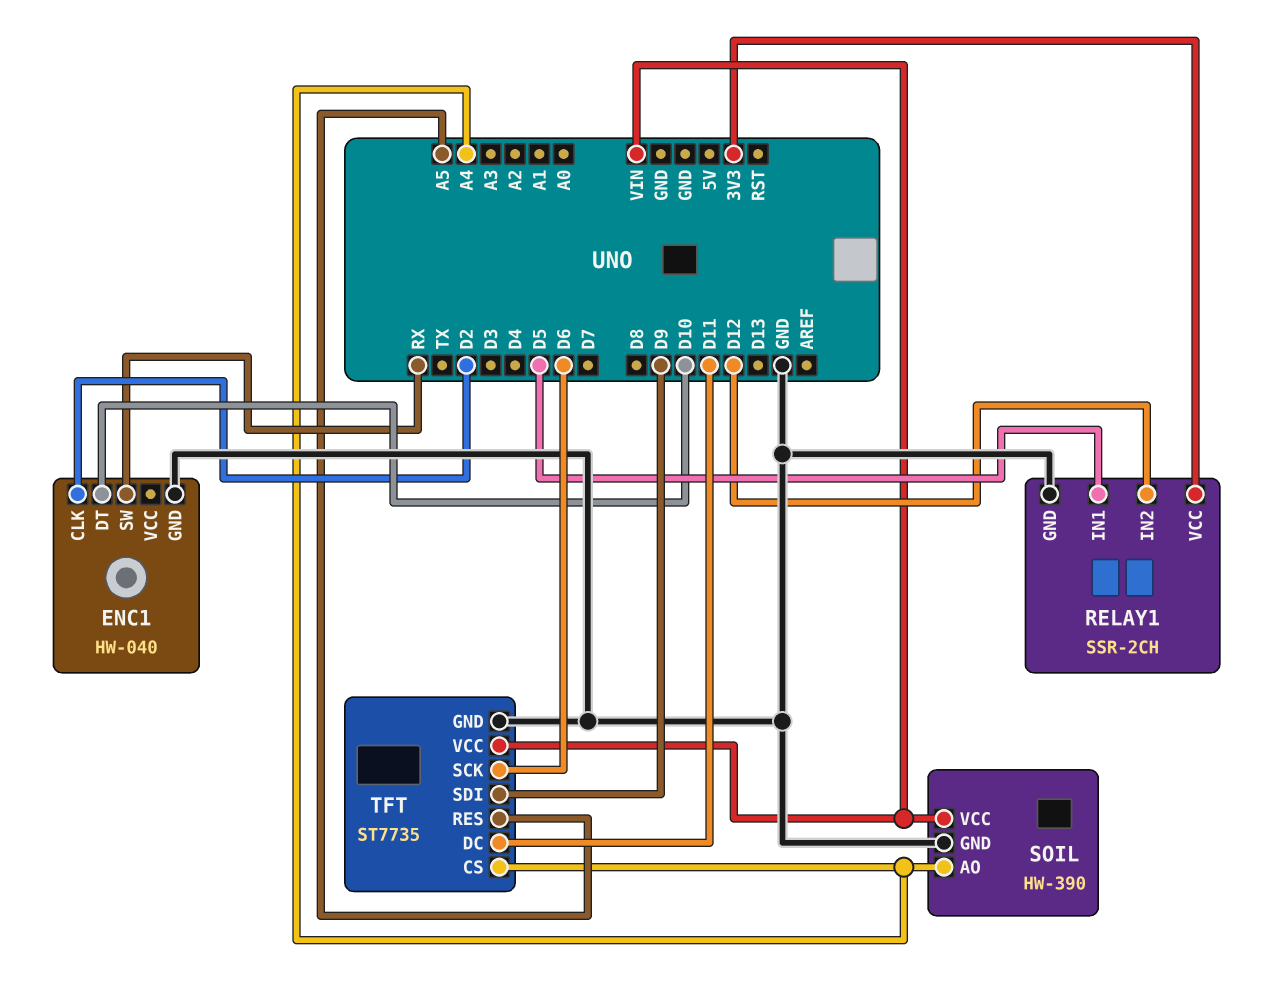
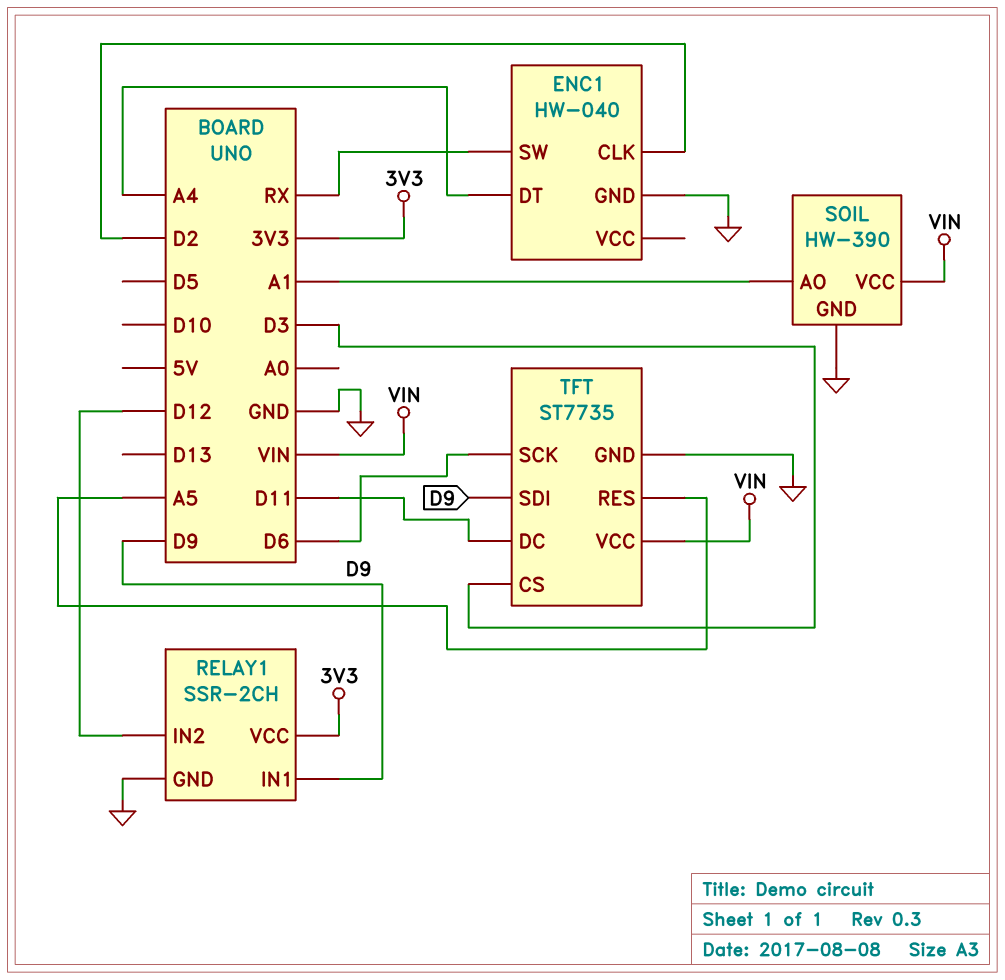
ENC1 pin DT: D10 -> A4
RELAY1 pin IN1: D5 -> D9
SOIL pin AO: A4 -> A1
TFT pin CS: A4 -> D3

